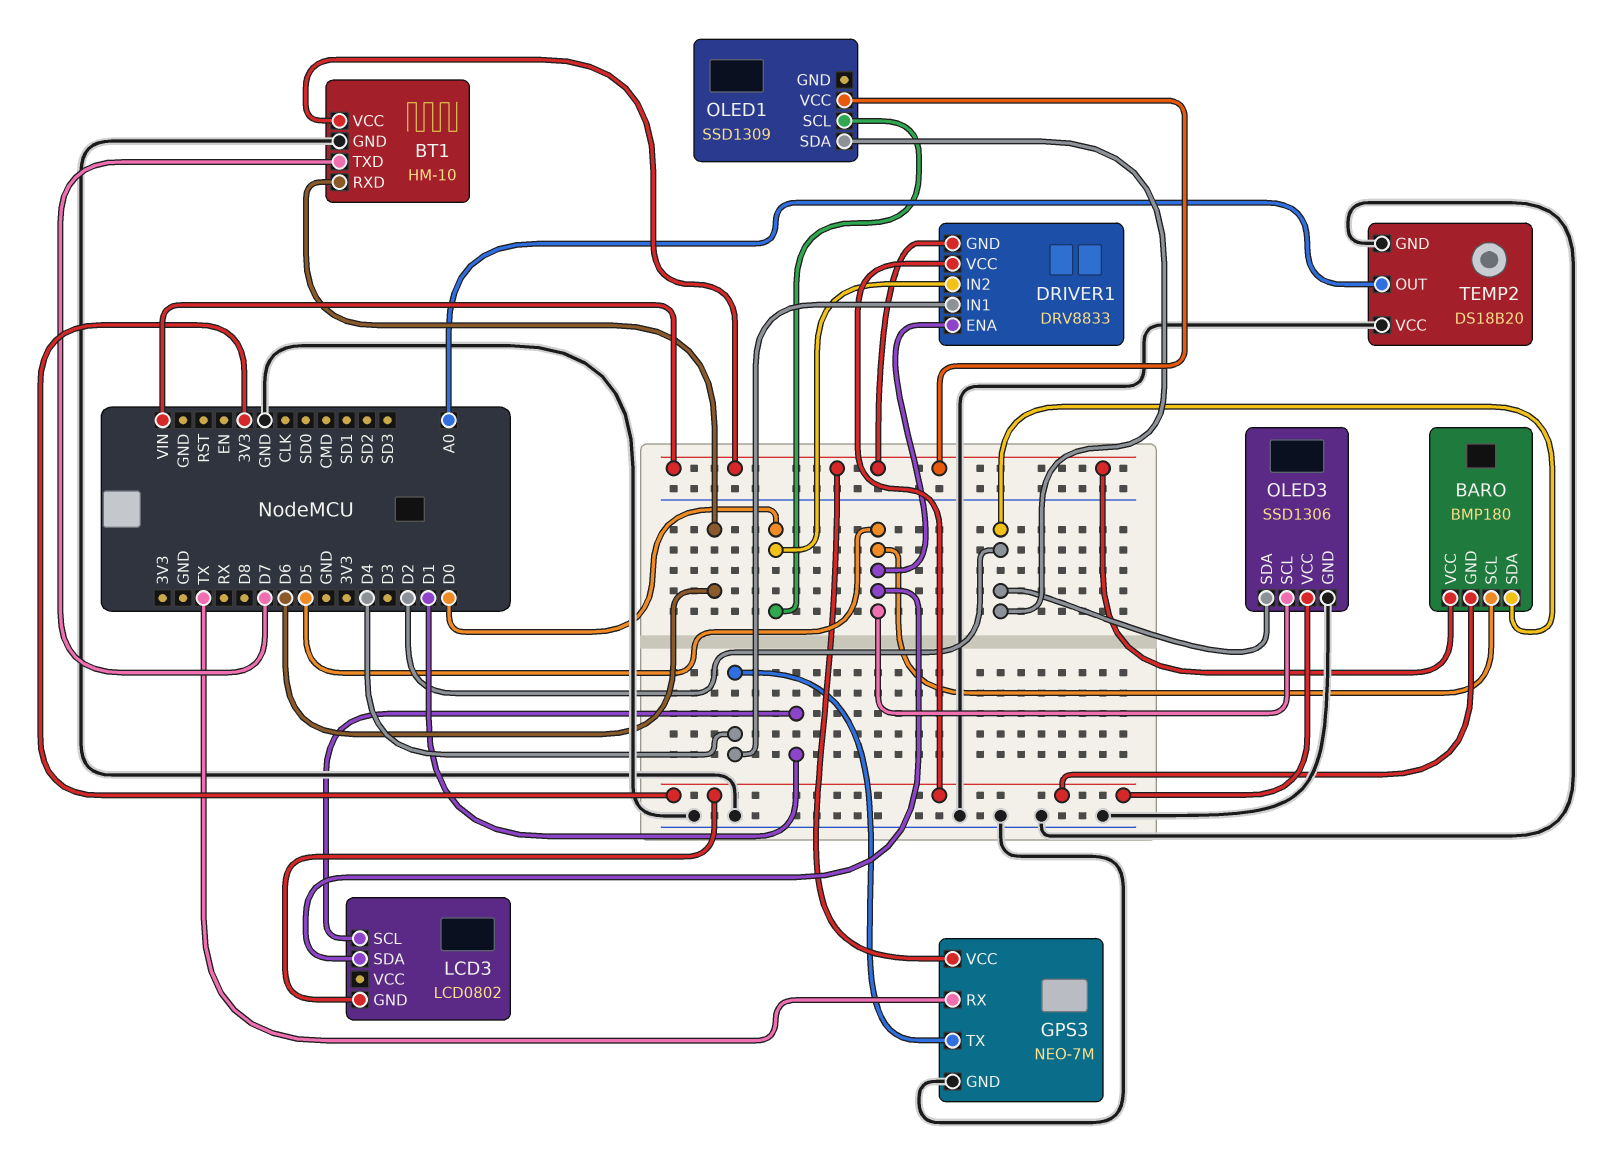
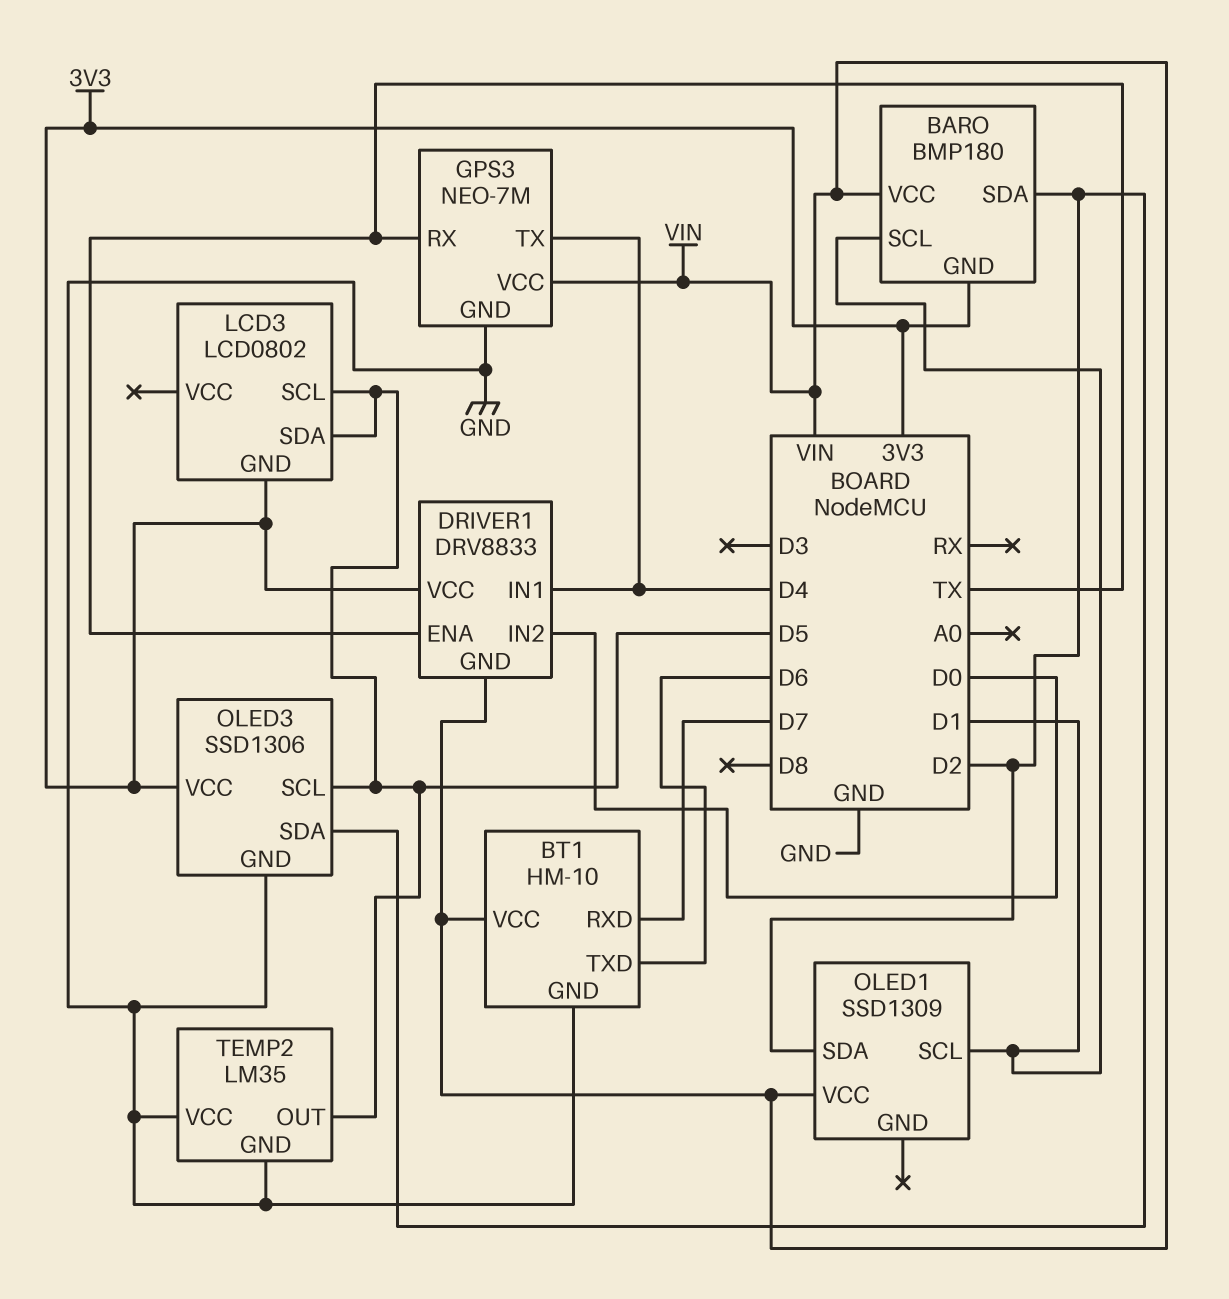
BARO pin SCL: D5 -> D1
BT1 pin RXD: D6 -> D7
BT1 pin TXD: D7 -> D6
DRIVER1 pin ENA: D5 -> TX
LCD3 pin SCL: D1 -> D5
OLED1 pin SCL: D0 -> D1
TEMP2: DS18B20 -> LM35
TEMP2 pin OUT: A0 -> D5

